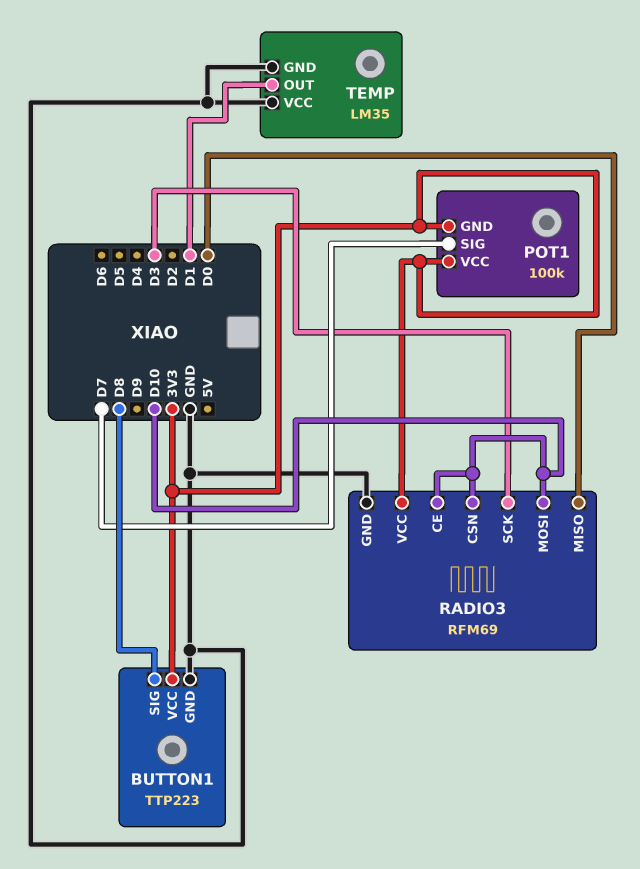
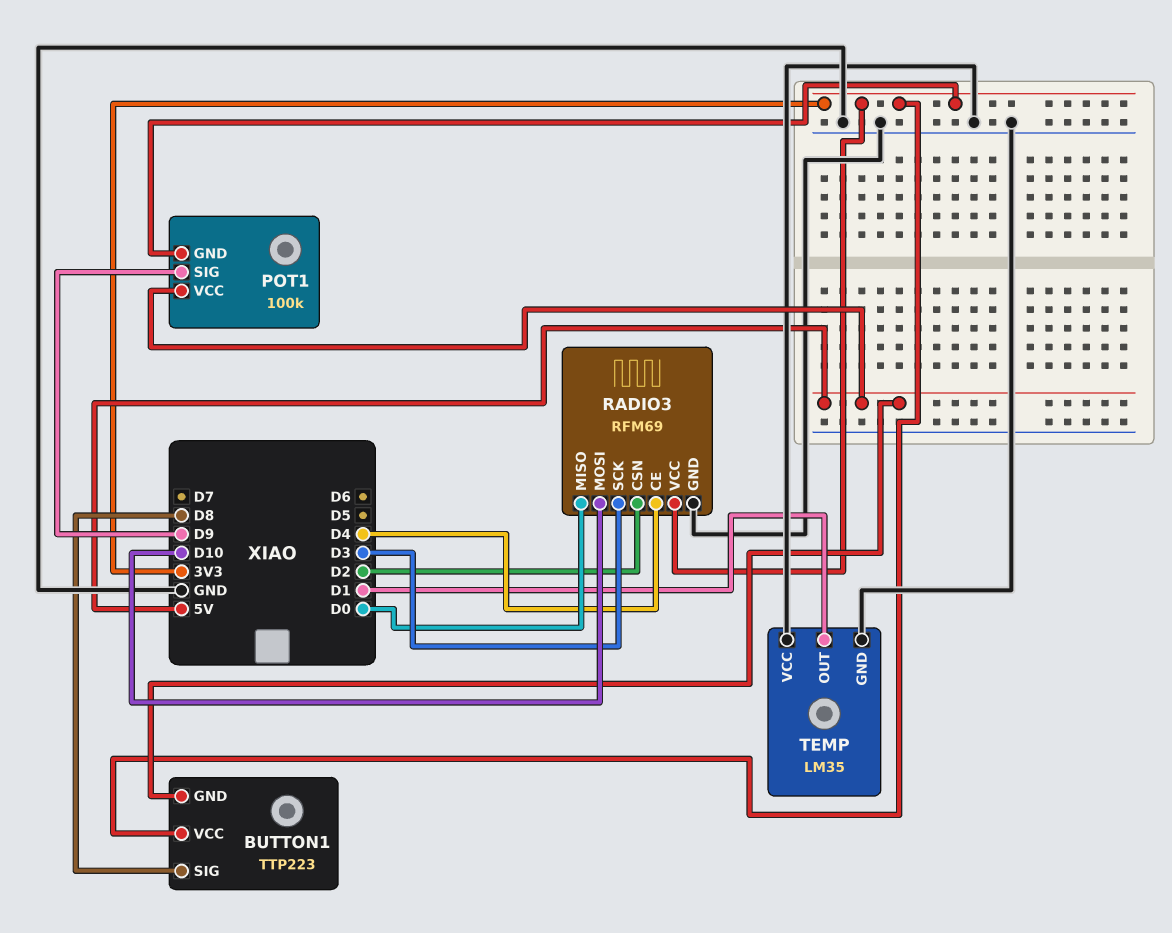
BUTTON1 pin GND: GND -> 5V
POT1 pin SIG: D7 -> D9
POT1 pin VCC: 3V3 -> 5V
RADIO3 pin CE: D10 -> D4
RADIO3 pin CSN: D10 -> D2

